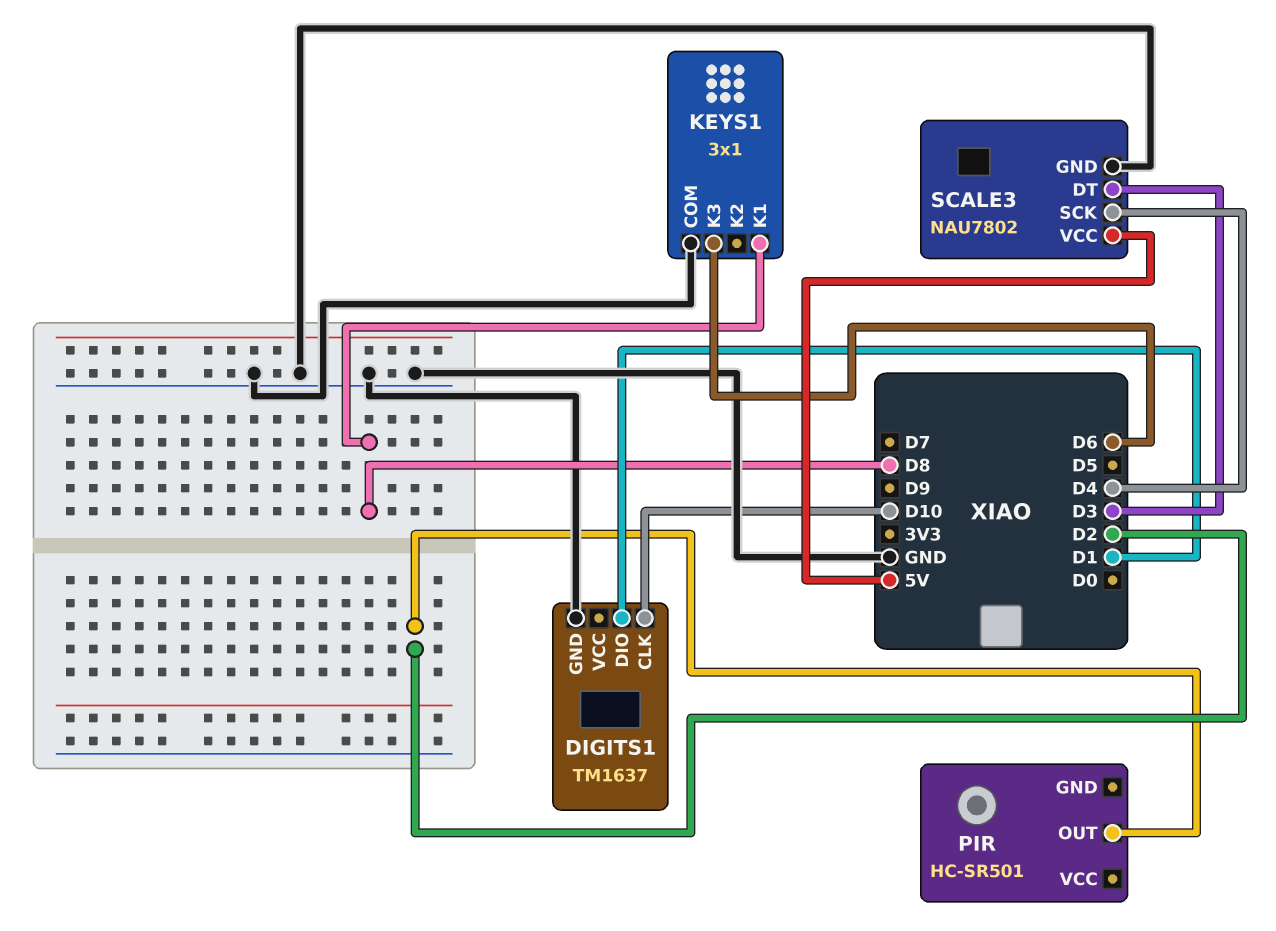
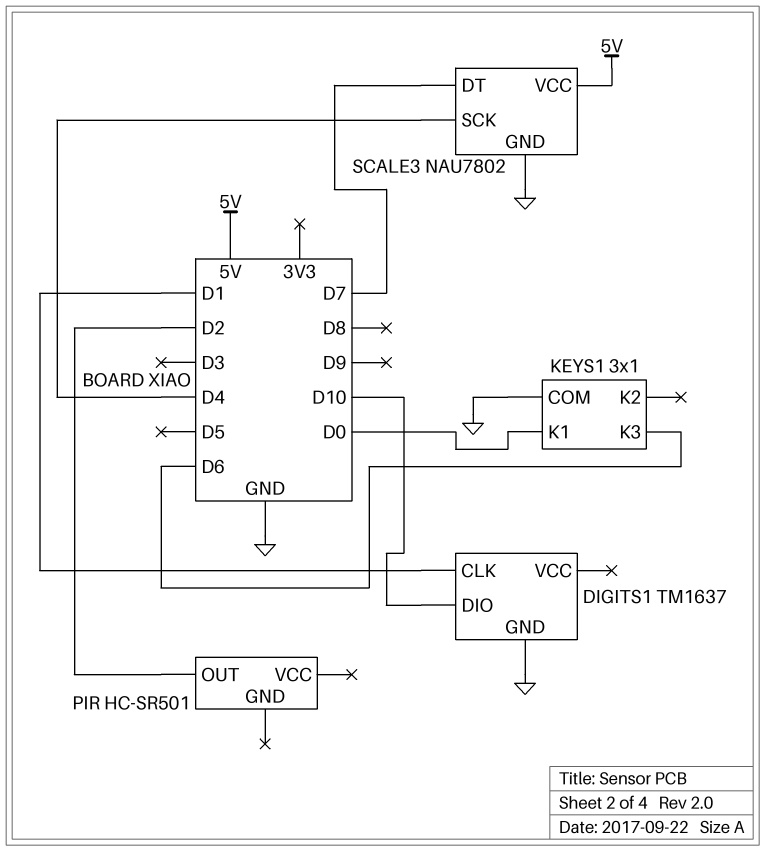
DIGITS1 pin CLK: D10 -> D1
DIGITS1 pin DIO: D1 -> D10
KEYS1 pin K1: D8 -> D0
SCALE3 pin DT: D3 -> D7

